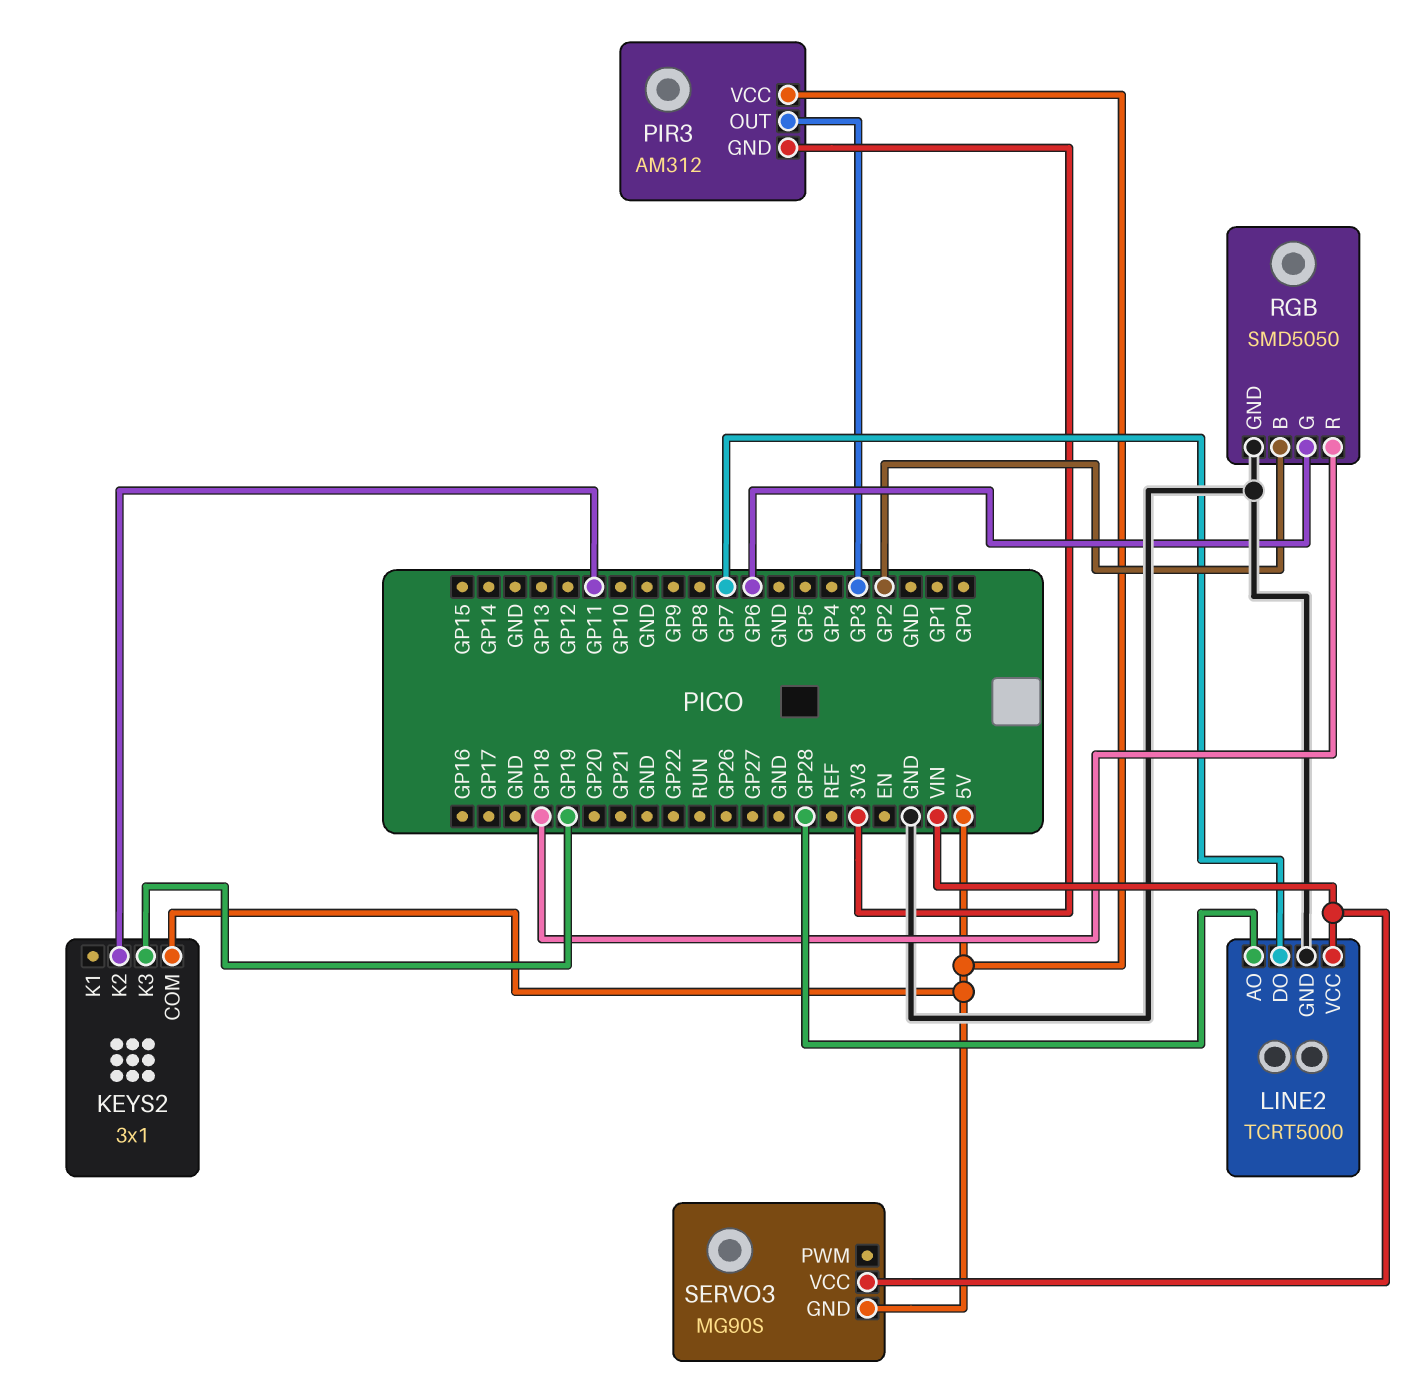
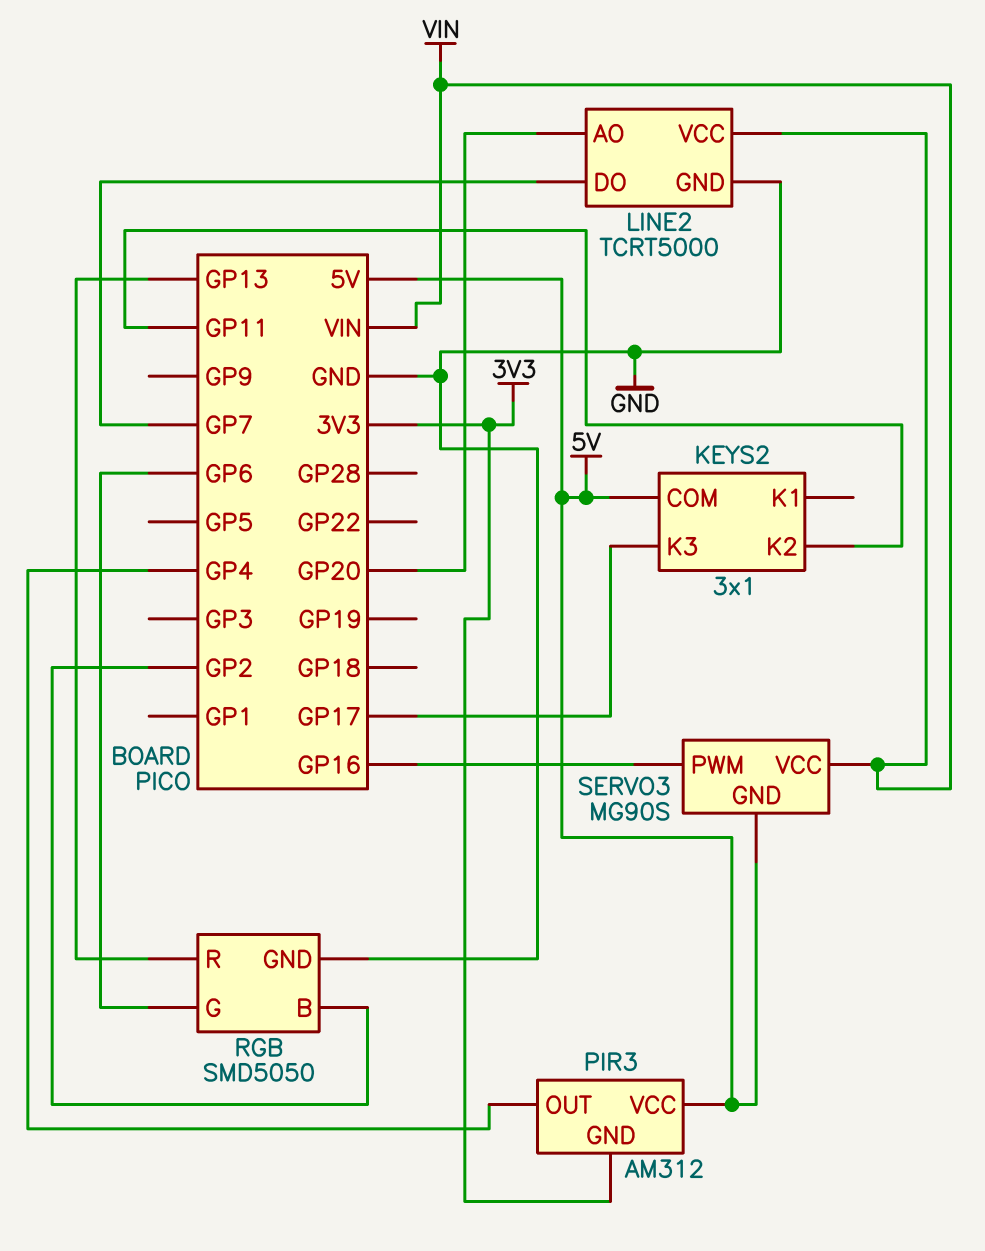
KEYS2 pin K3: GP19 -> GP17
LINE2 pin AO: GP28 -> GP20
PIR3 pin OUT: GP3 -> GP4
RGB pin R: GP18 -> GP13
SERVO3 pin PWM: none -> GP16

